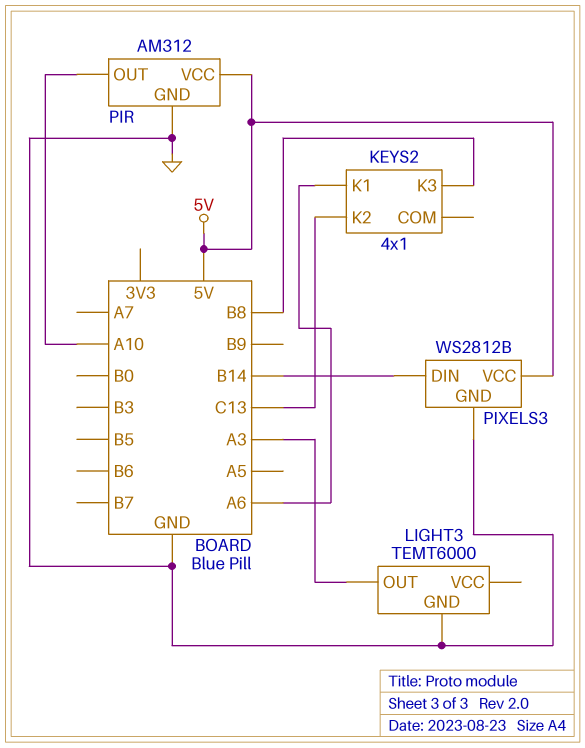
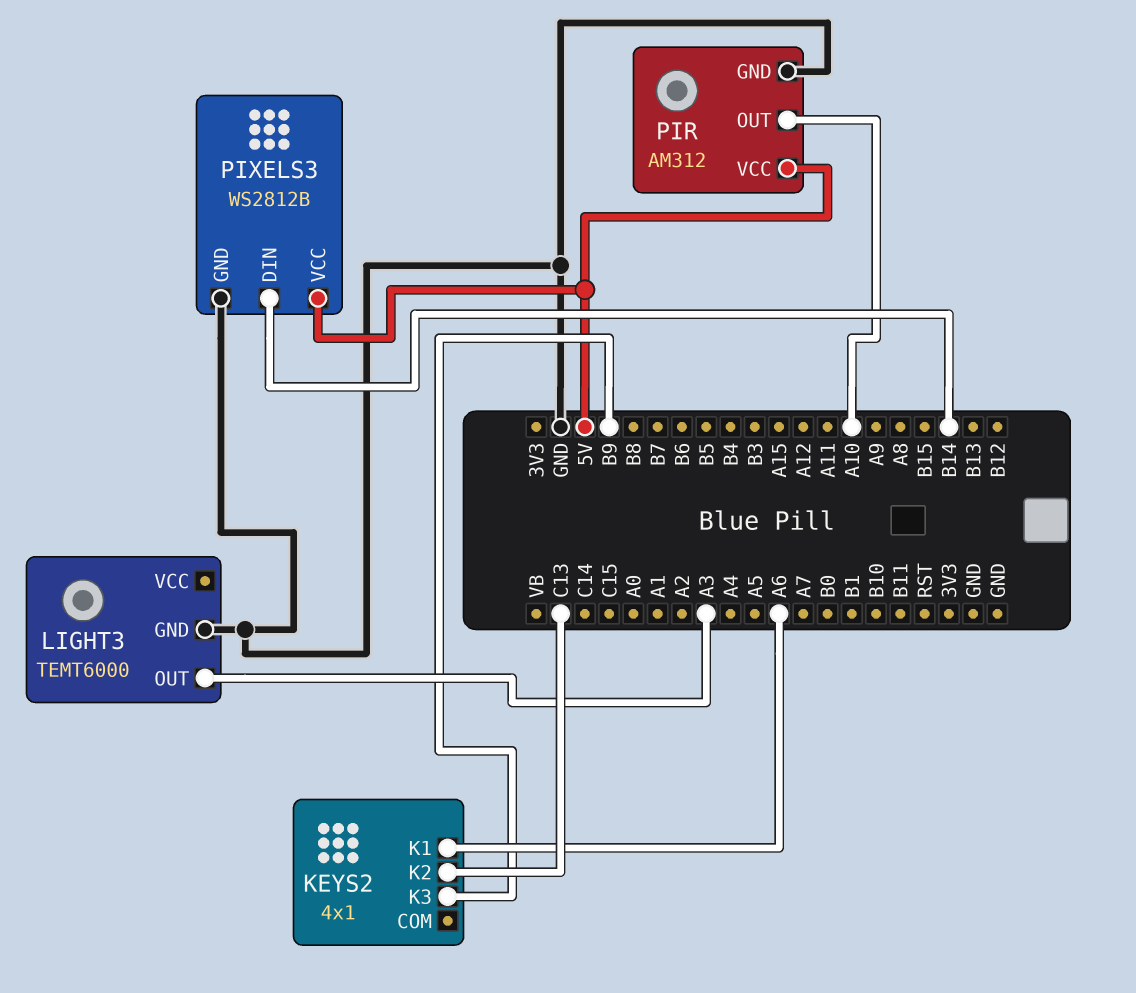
KEYS2 pin K3: B8 -> B9

